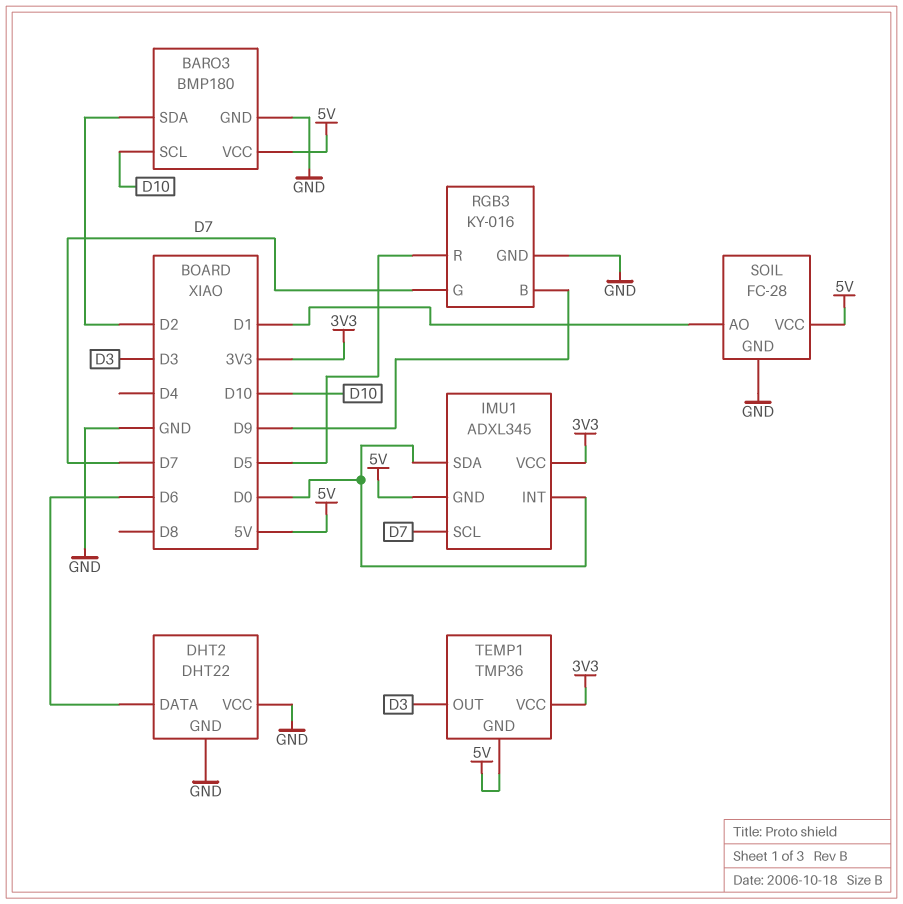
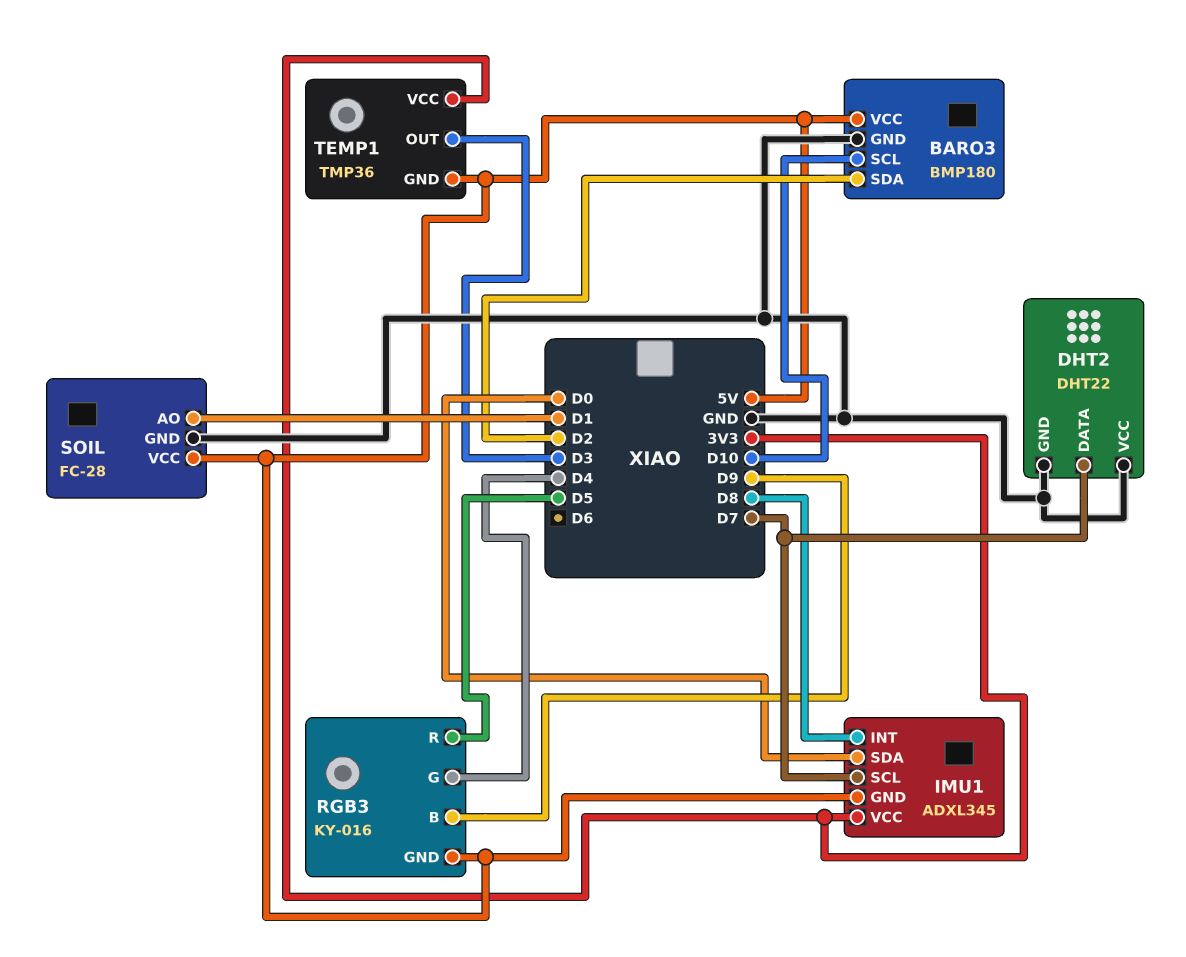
DHT2 pin DATA: D6 -> D7
IMU1 pin INT: D0 -> D8
RGB3 pin G: D7 -> D4
RGB3 pin GND: GND -> 5V

